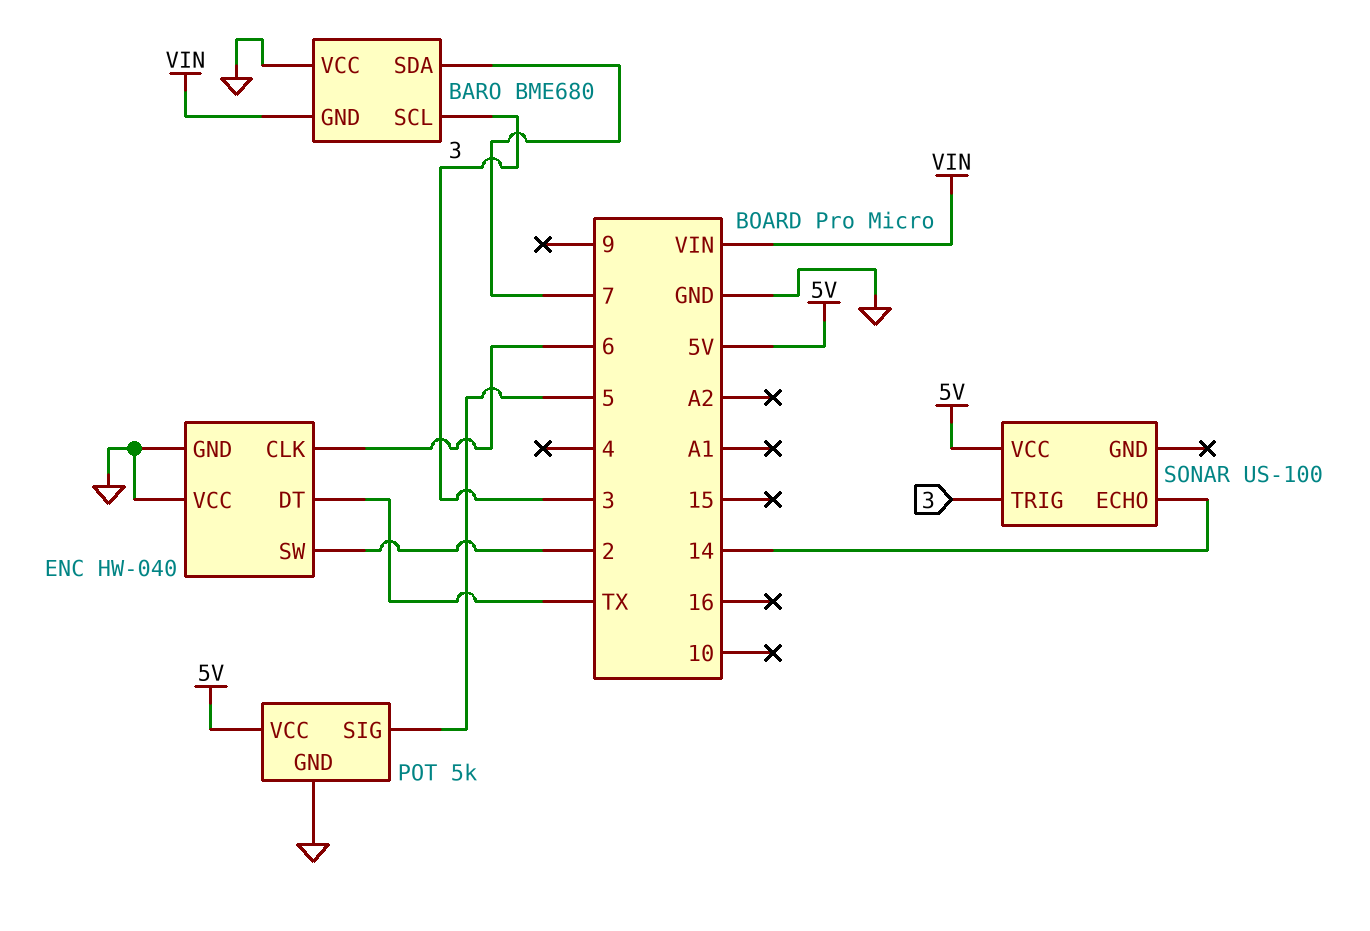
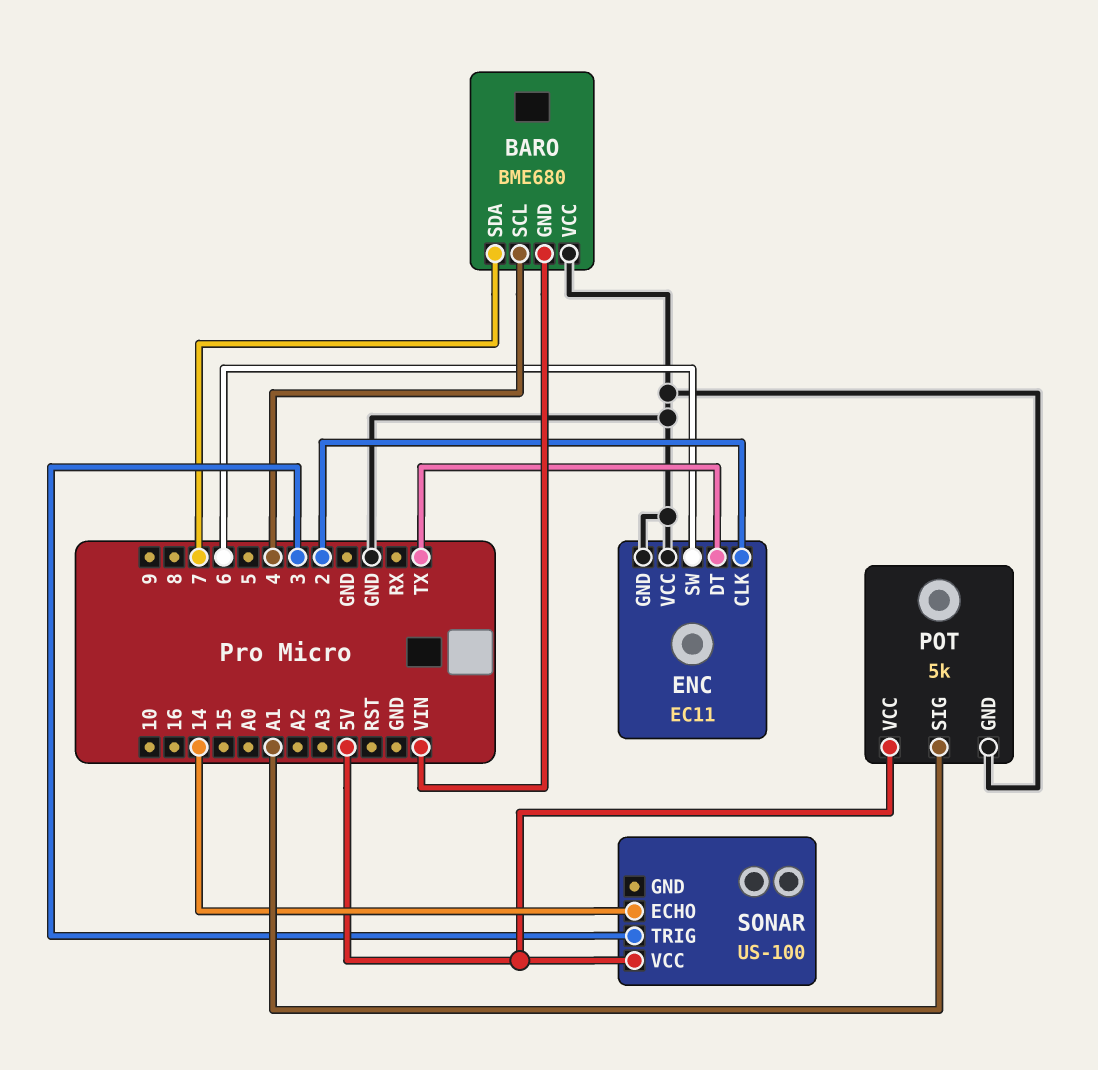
BARO pin SCL: 3 -> 4
ENC: HW-040 -> EC11
ENC pin CLK: 6 -> 2
ENC pin SW: 2 -> 6
POT pin SIG: 5 -> A1

